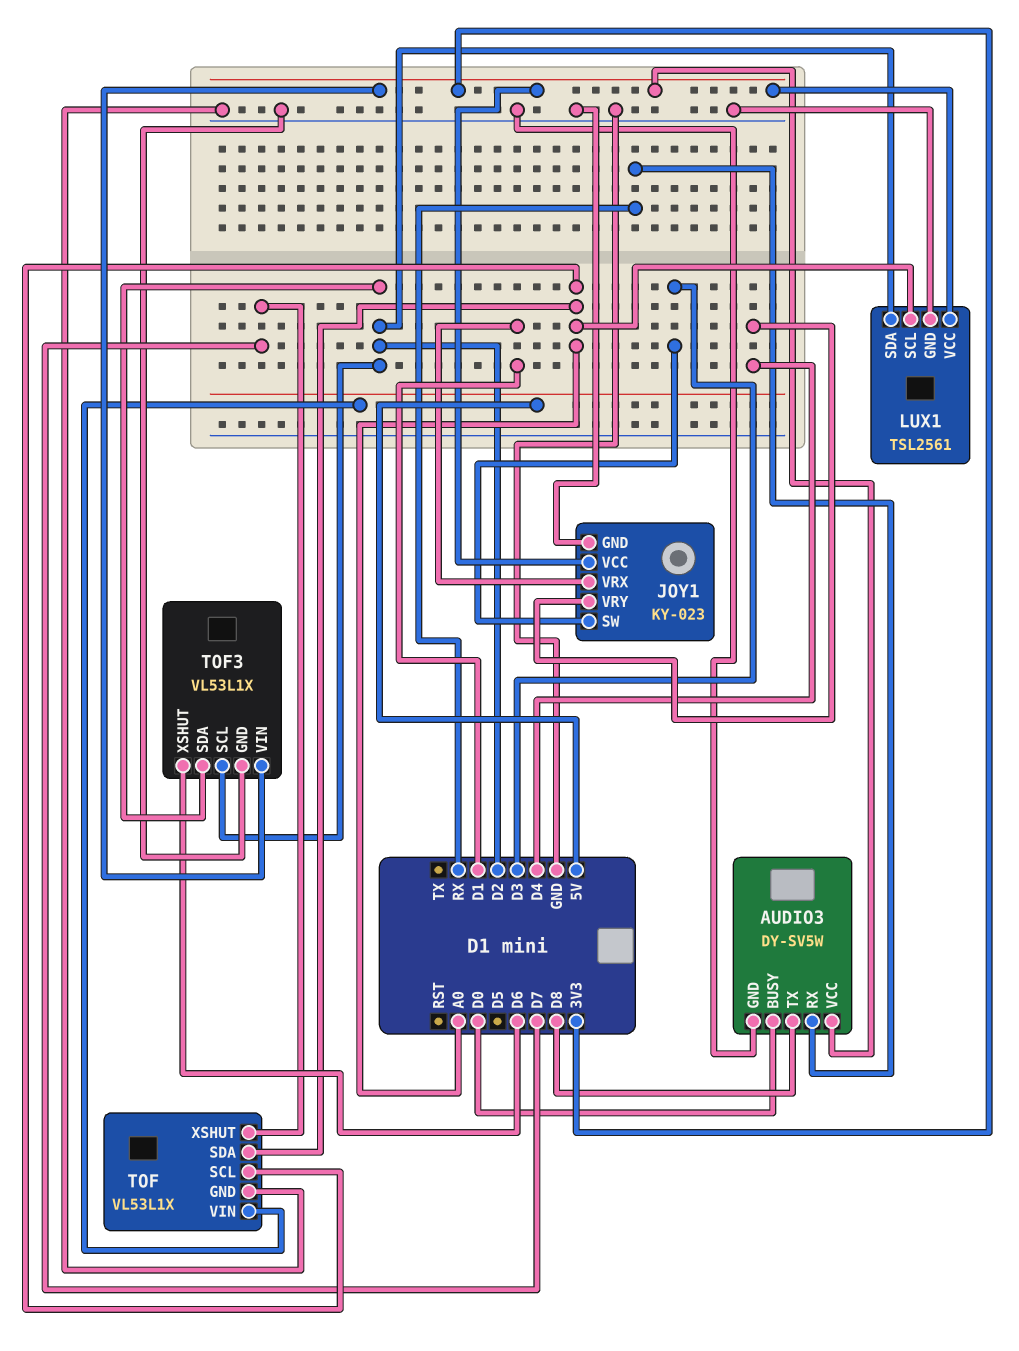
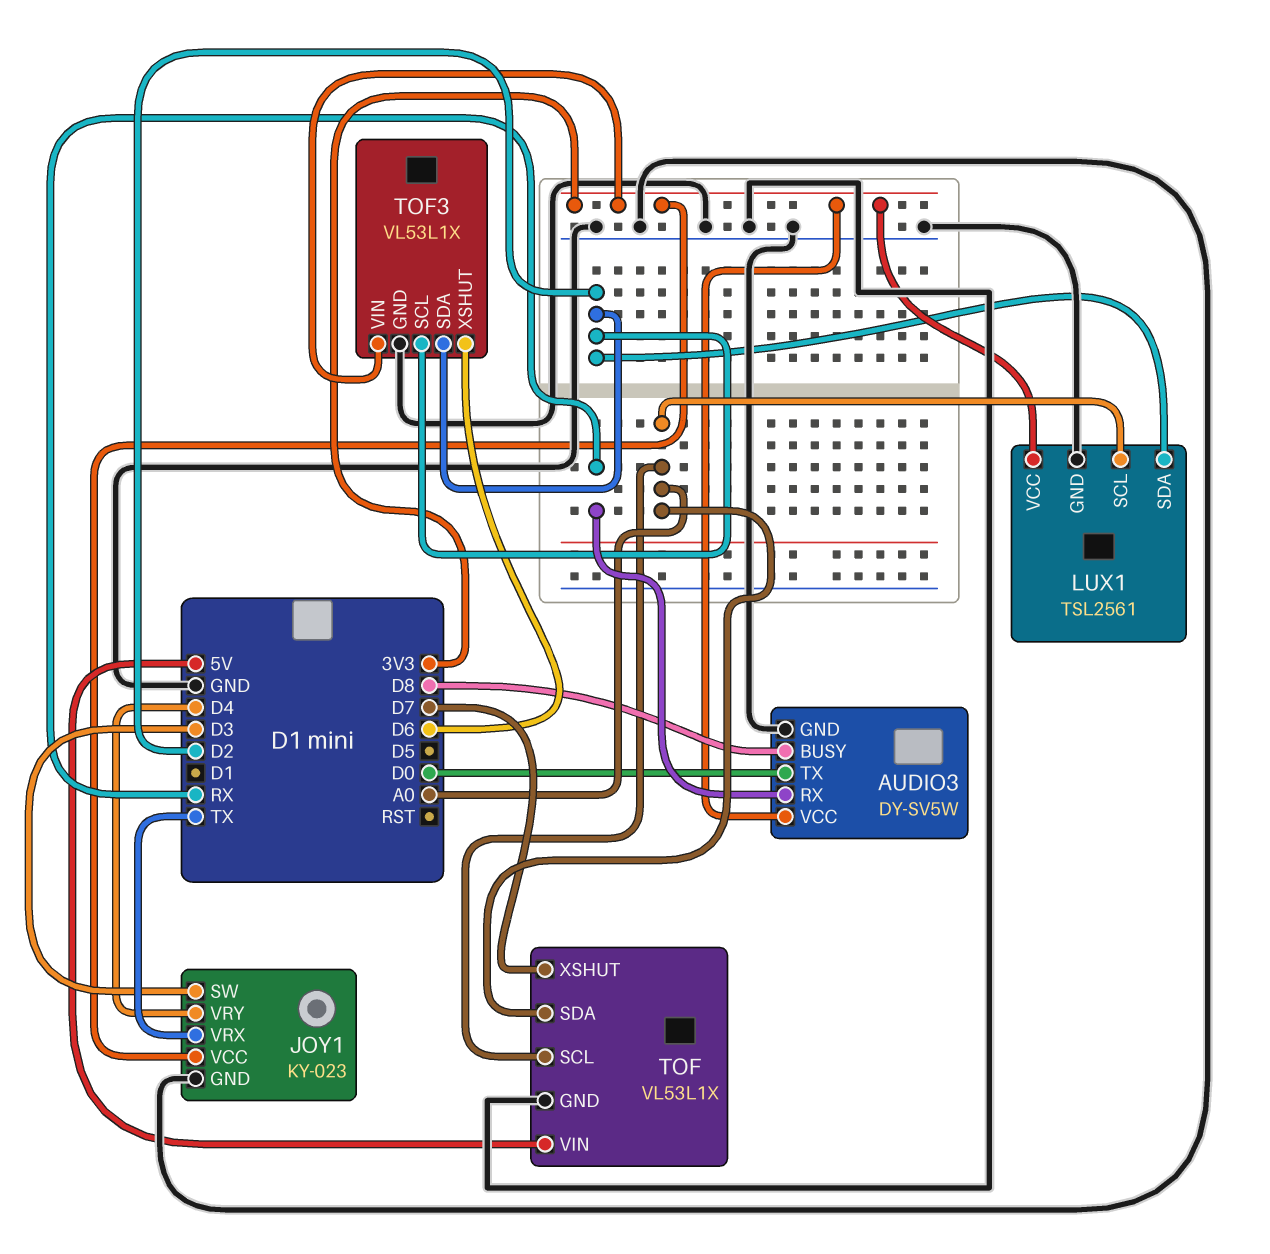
AUDIO3 pin BUSY: D0 -> D8
AUDIO3 pin TX: D8 -> D0
JOY1 pin VRX: D1 -> TX

